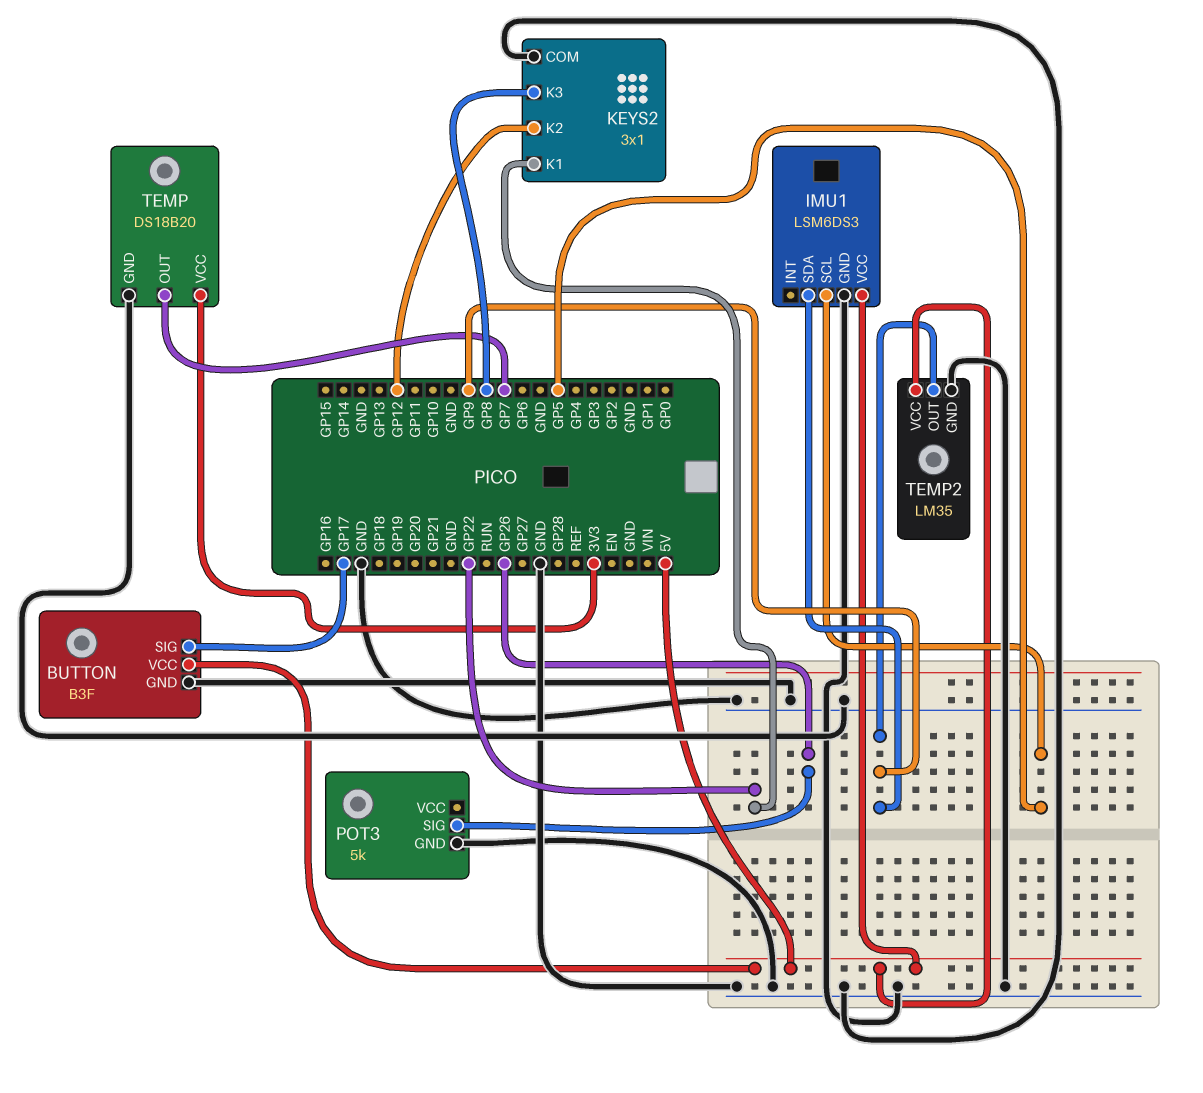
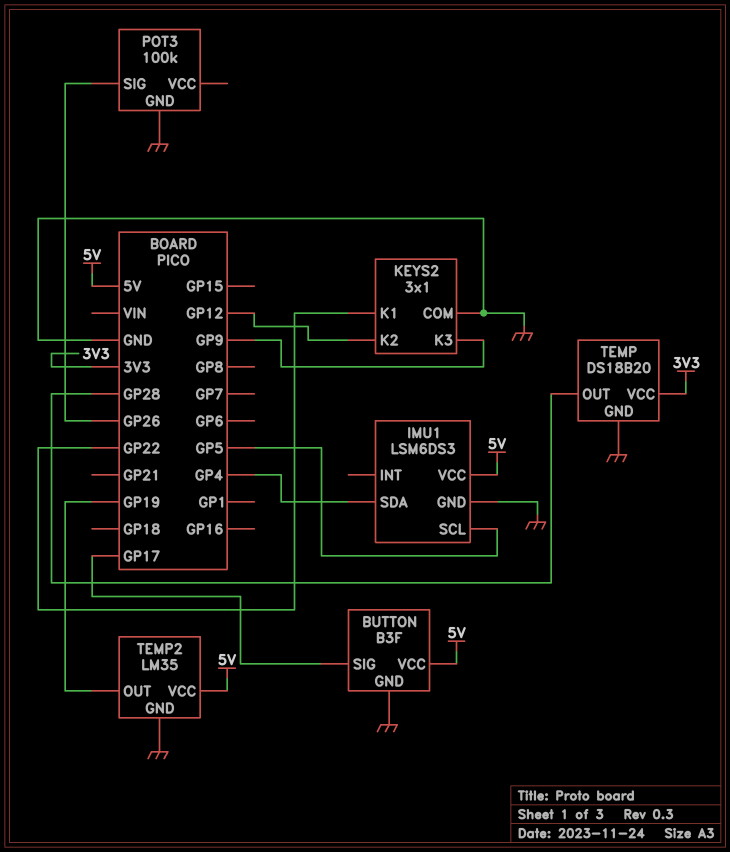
IMU1 pin SDA: GP9 -> GP4
KEYS2 pin K3: GP8 -> GP9
POT3: 5k -> 100k
TEMP pin OUT: GP7 -> GP28
TEMP2 pin OUT: GP9 -> GP19

